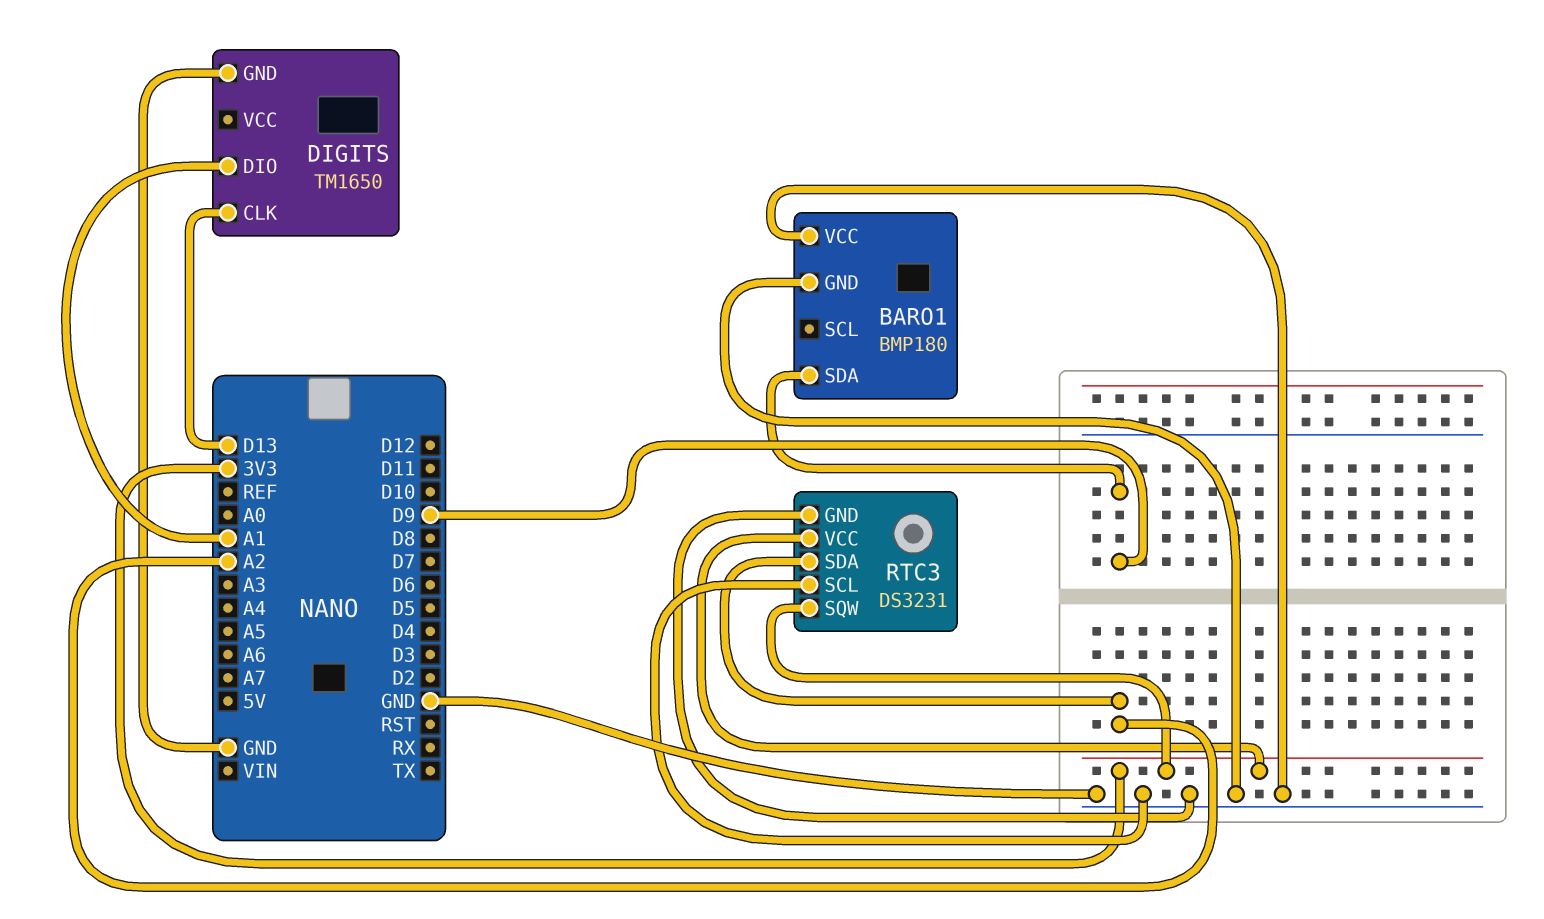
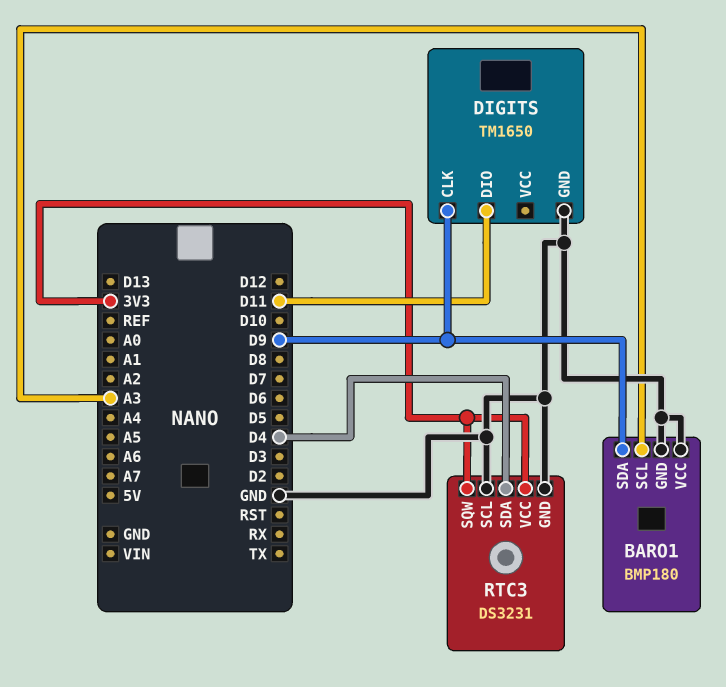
BARO1 pin SCL: none -> A3
DIGITS pin CLK: D13 -> D9
DIGITS pin DIO: A1 -> D11
RTC3 pin SDA: A2 -> D4

